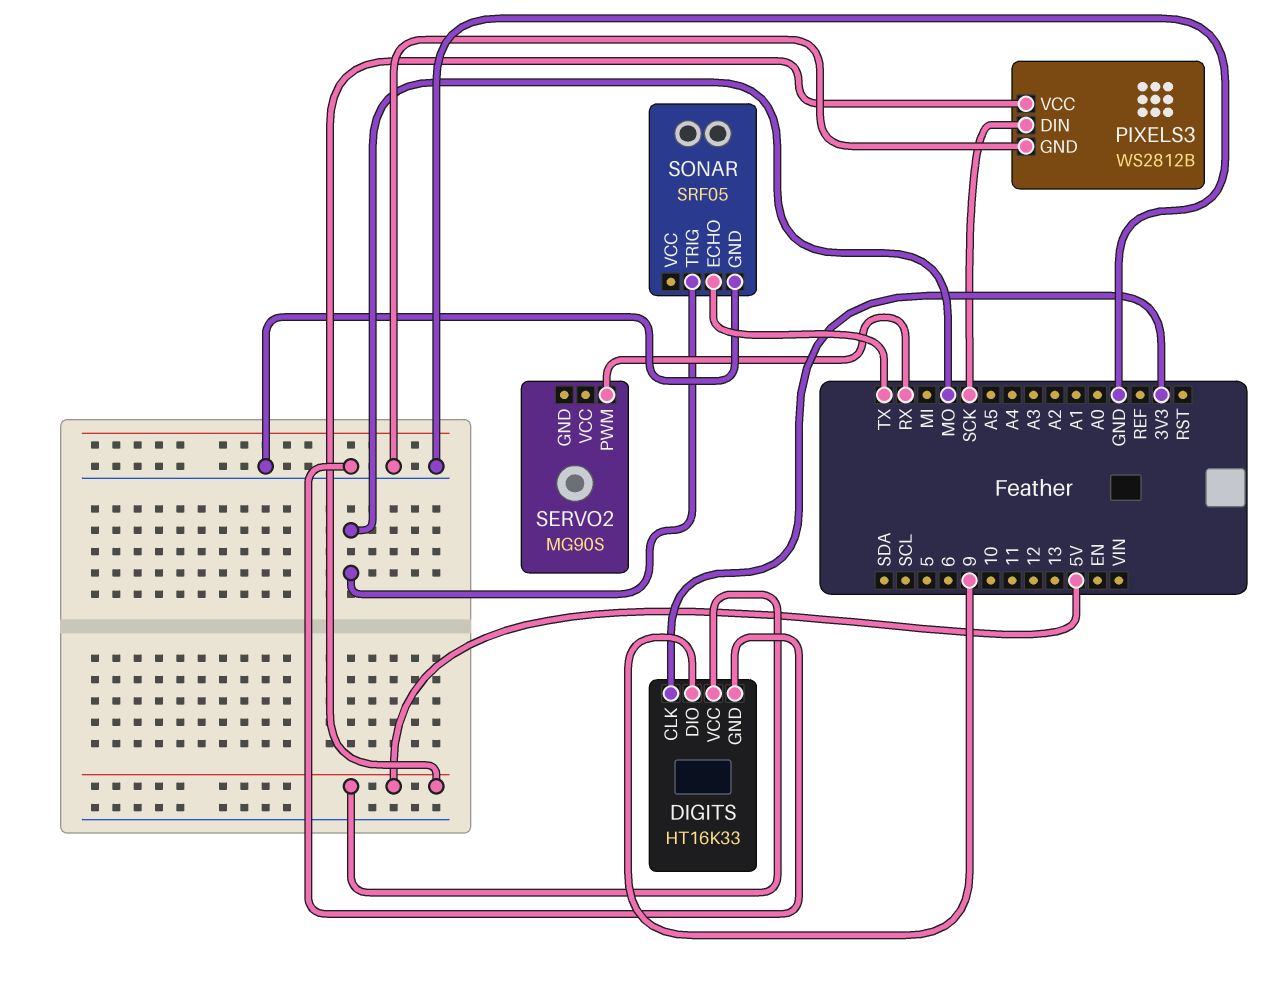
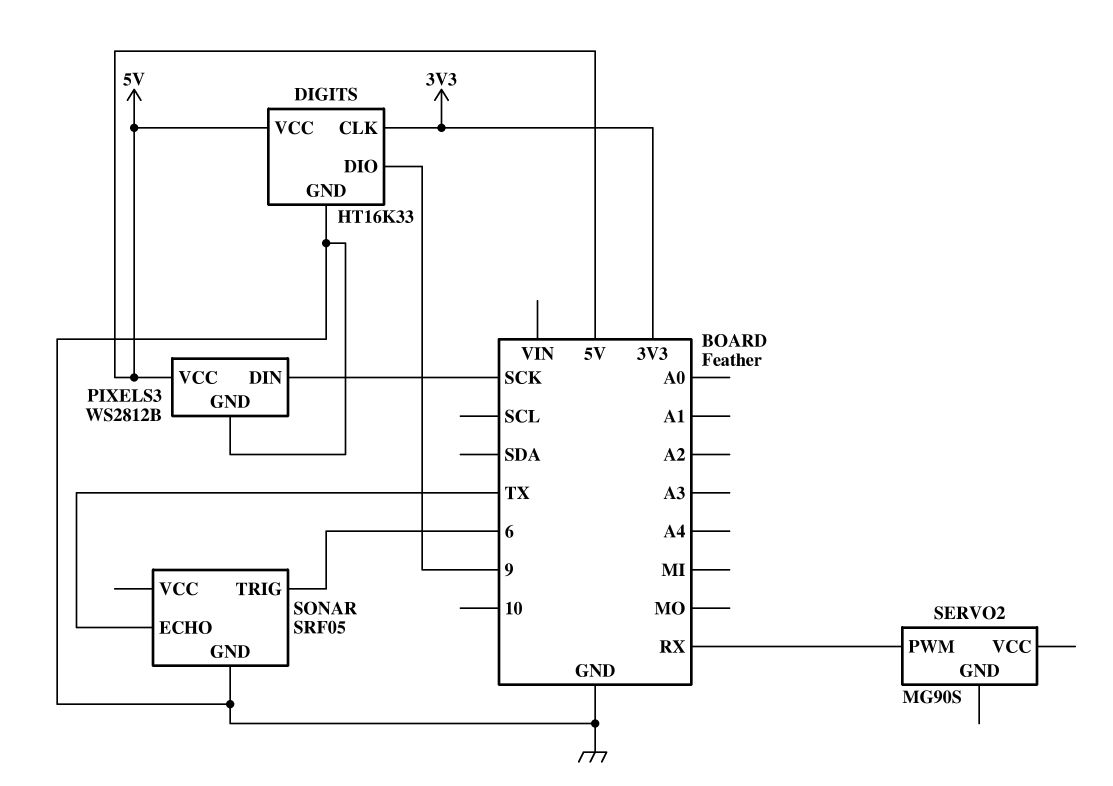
SONAR pin TRIG: MO -> 6

